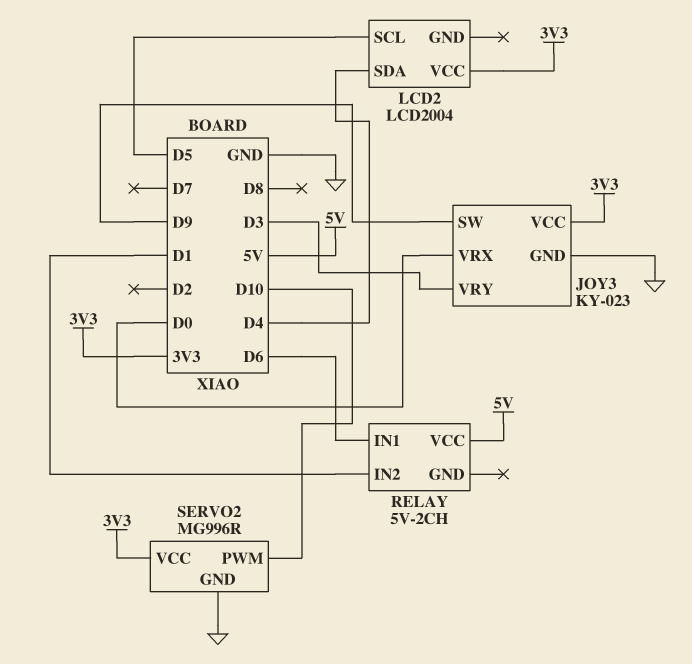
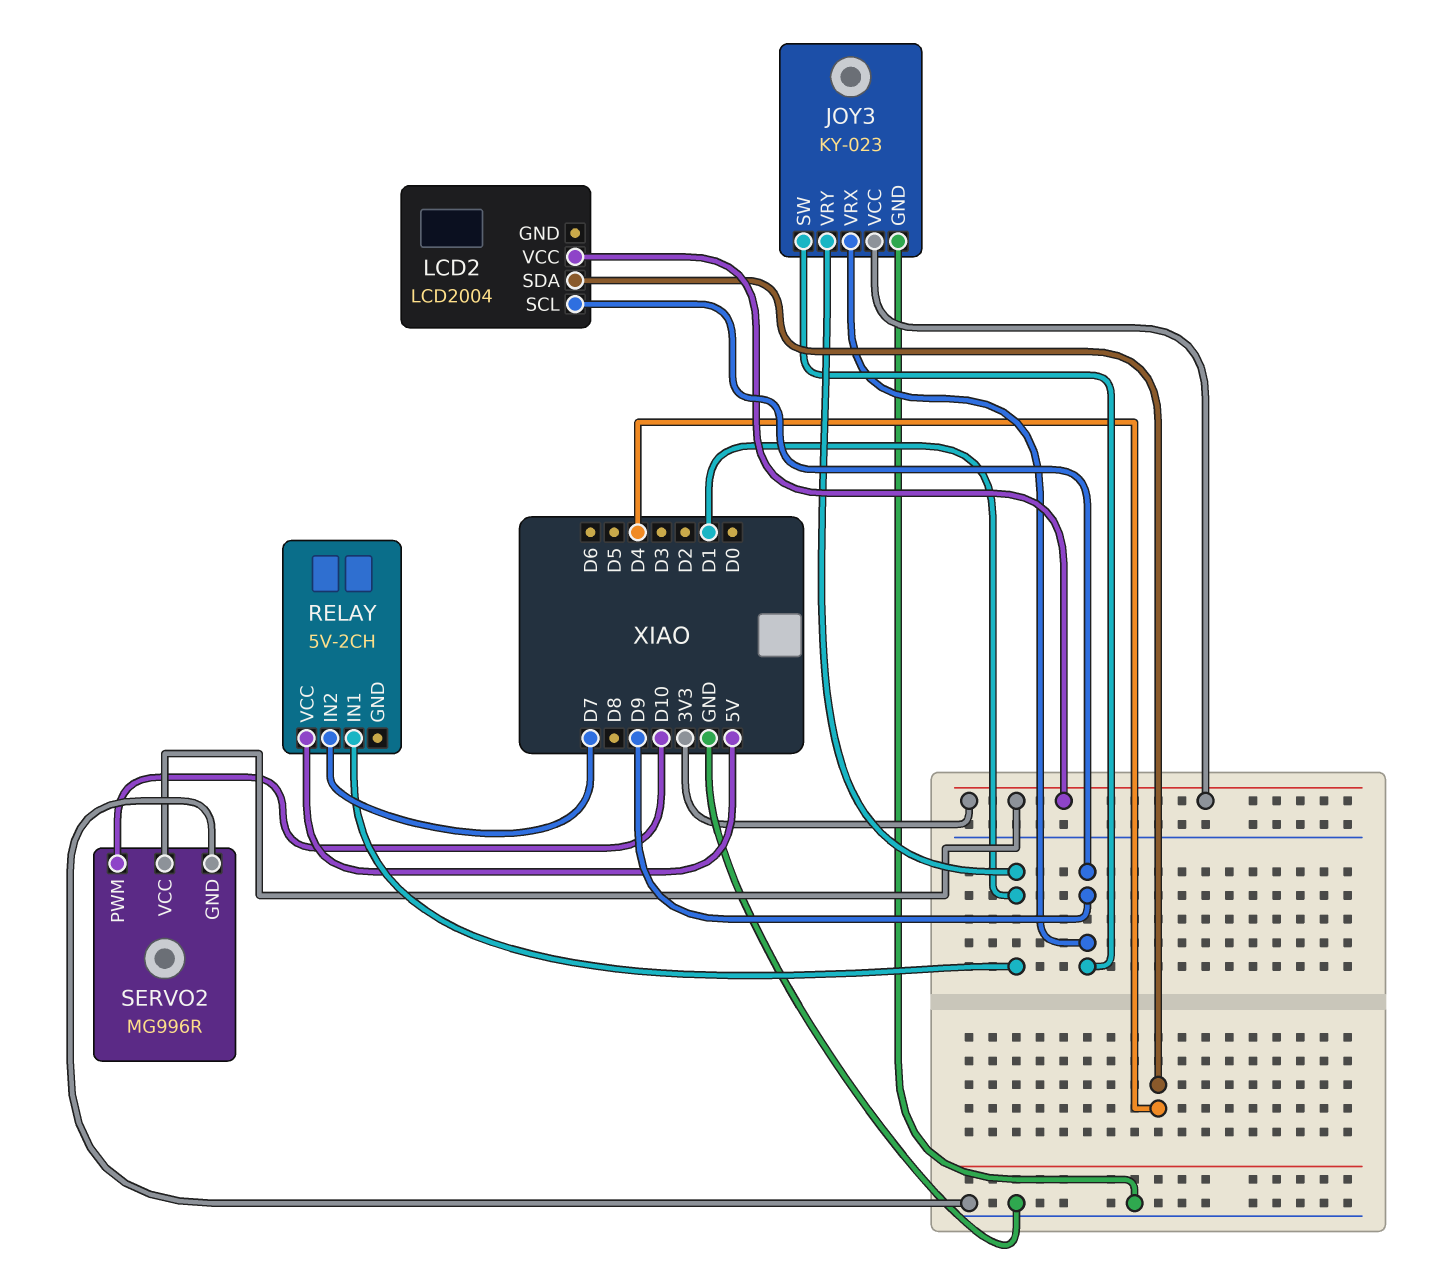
JOY3 pin VRX: D0 -> D9
JOY3 pin VRY: D3 -> D1
LCD2 pin SCL: D5 -> D9
RELAY pin IN1: D6 -> D1
RELAY pin IN2: D1 -> D7

